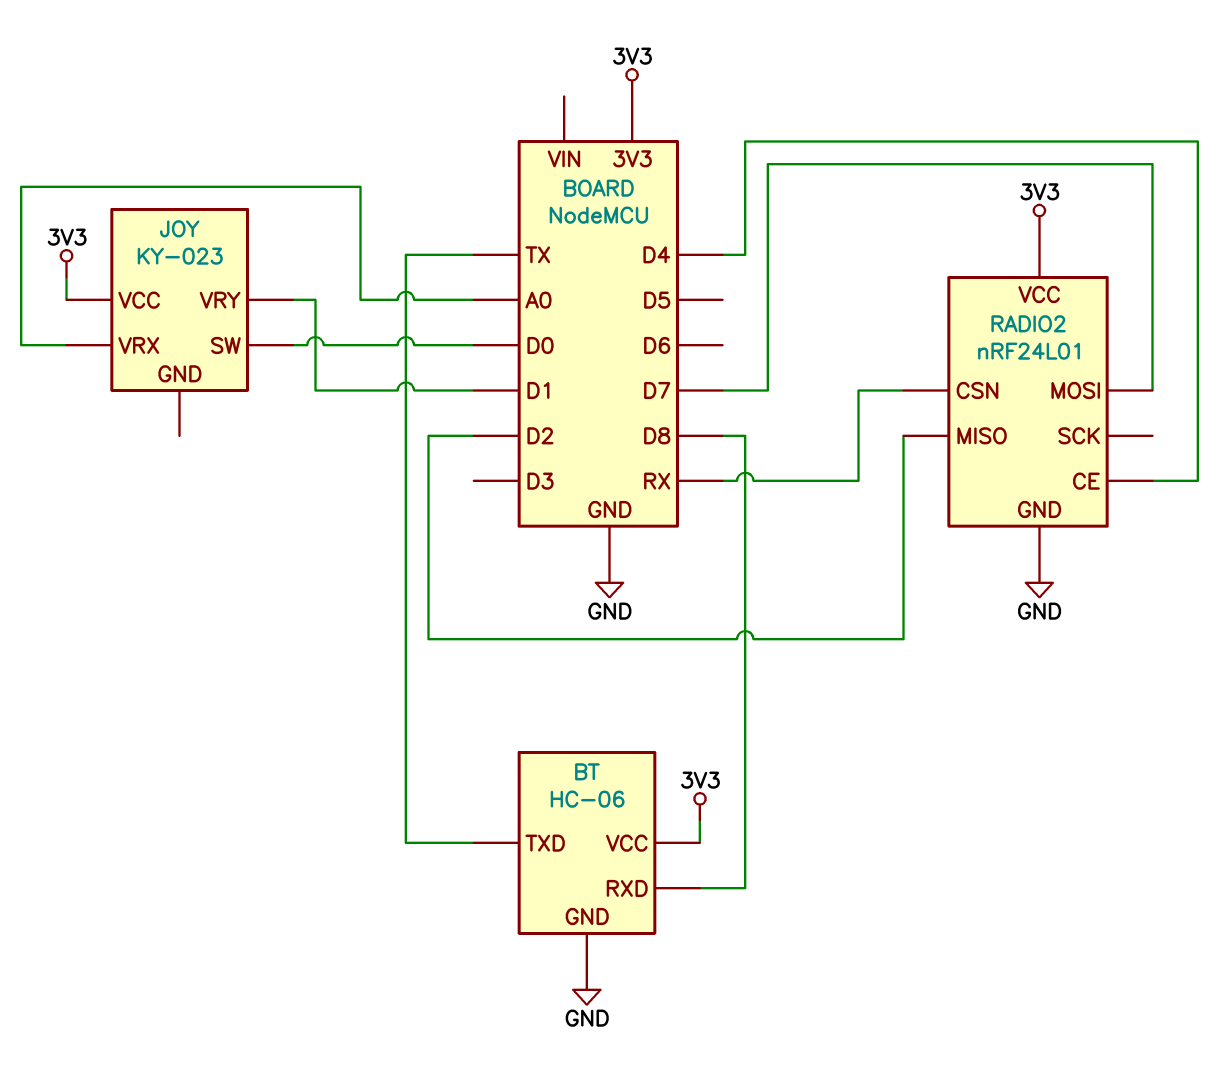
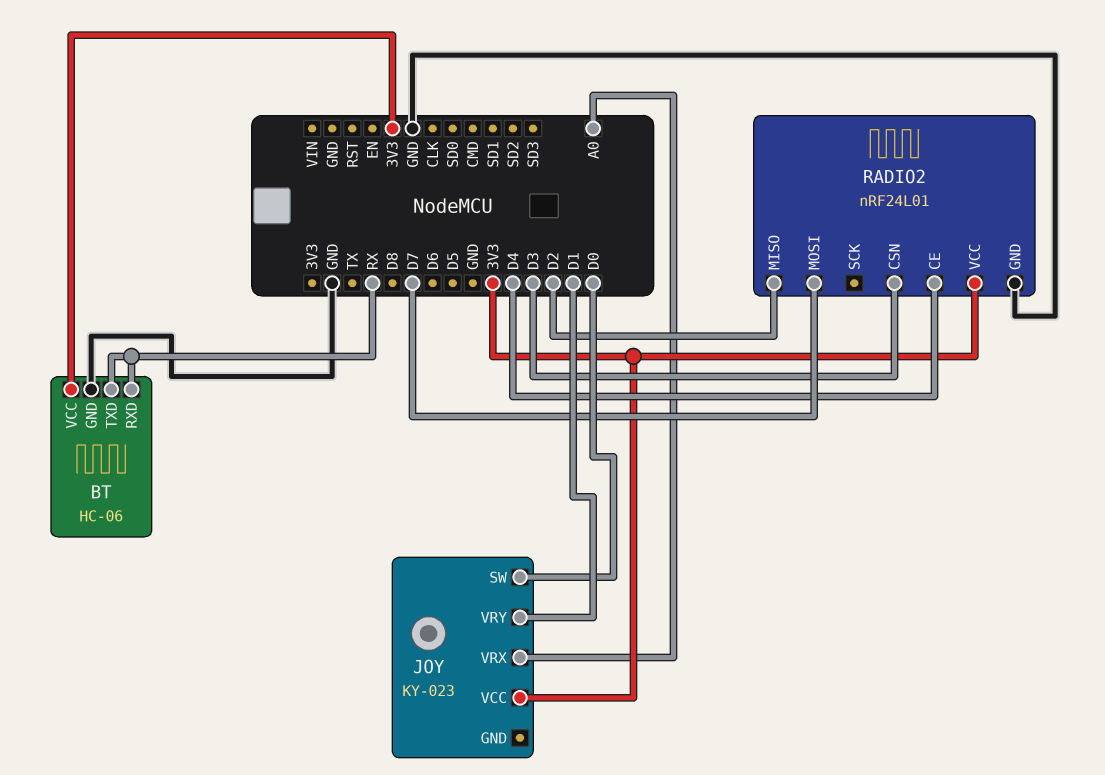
BT pin RXD: D8 -> RX
BT pin TXD: TX -> RX
RADIO2 pin CSN: RX -> D3

